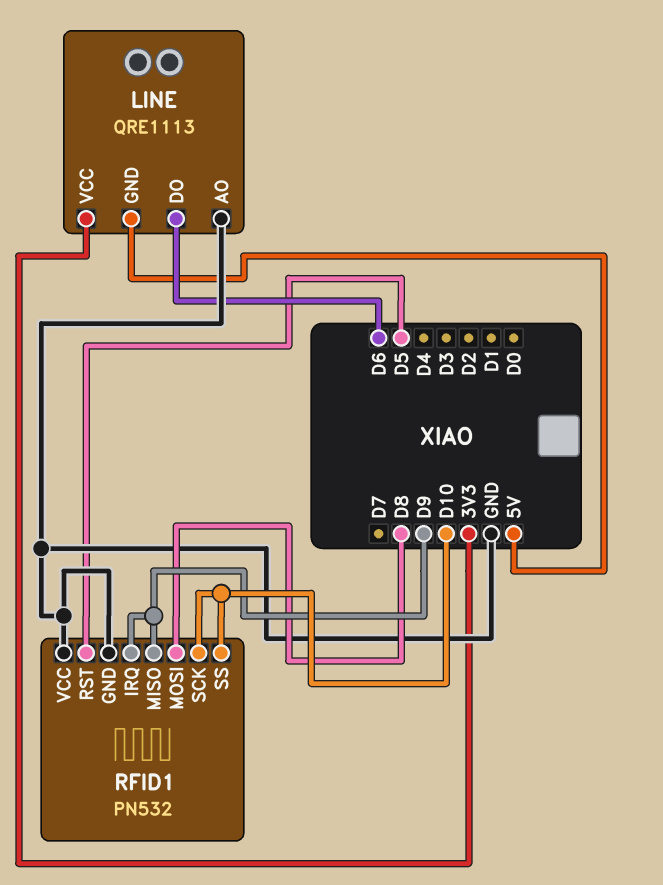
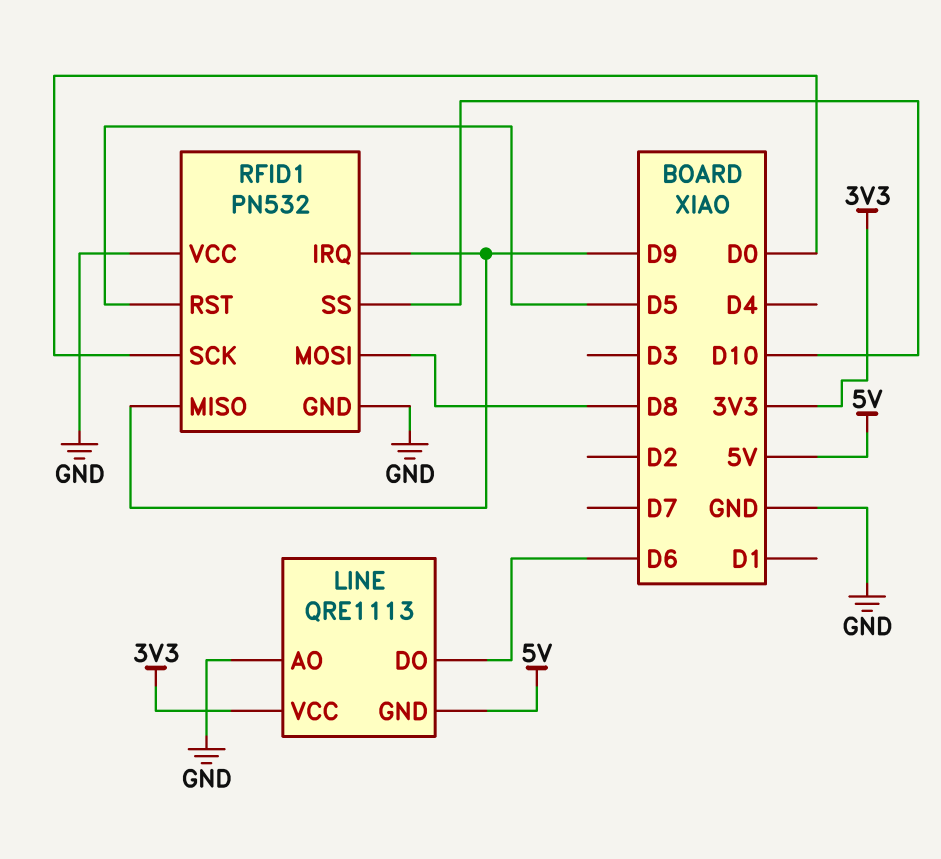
RFID1 pin SCK: D10 -> D0

